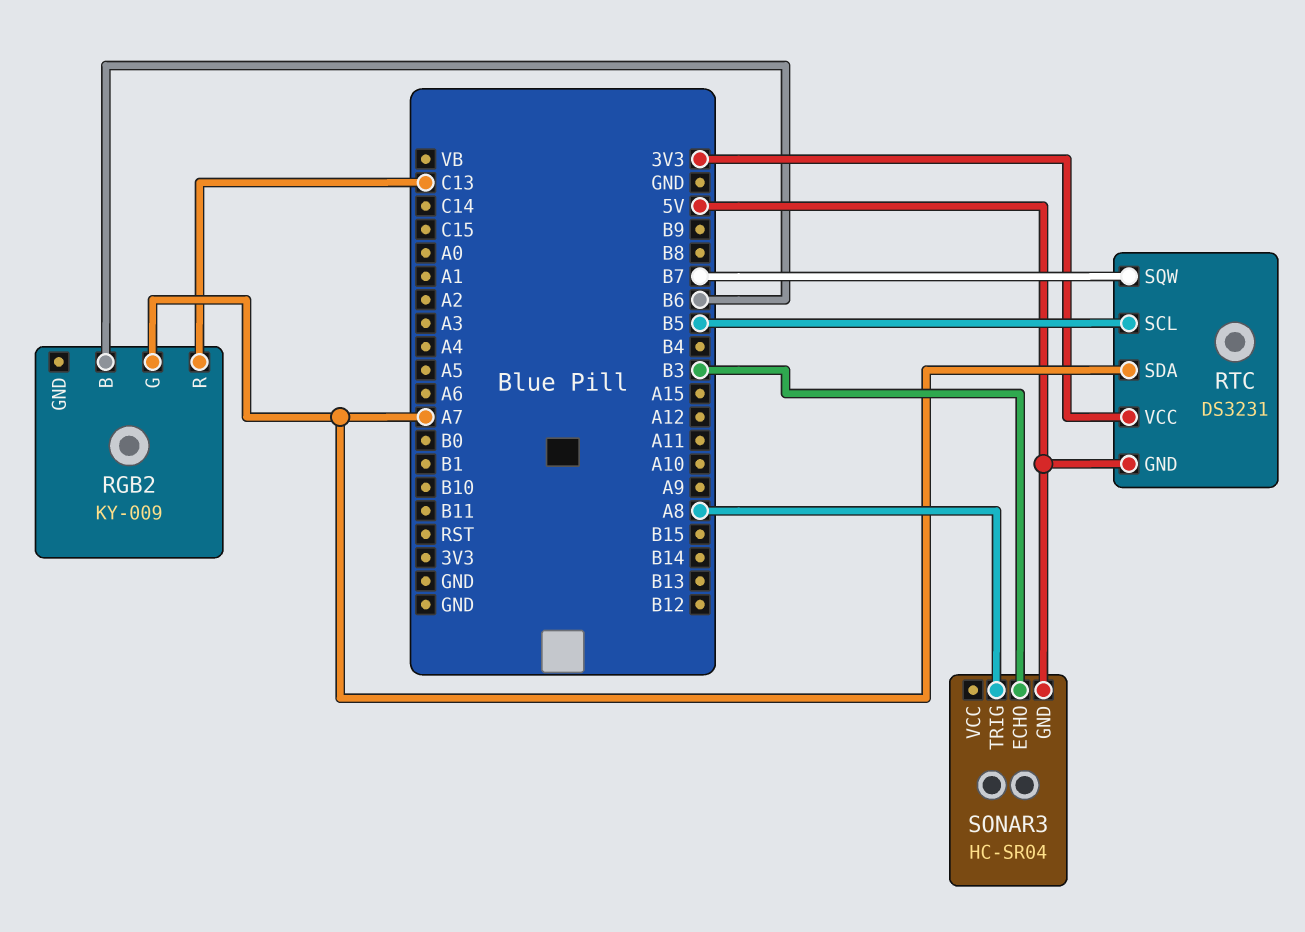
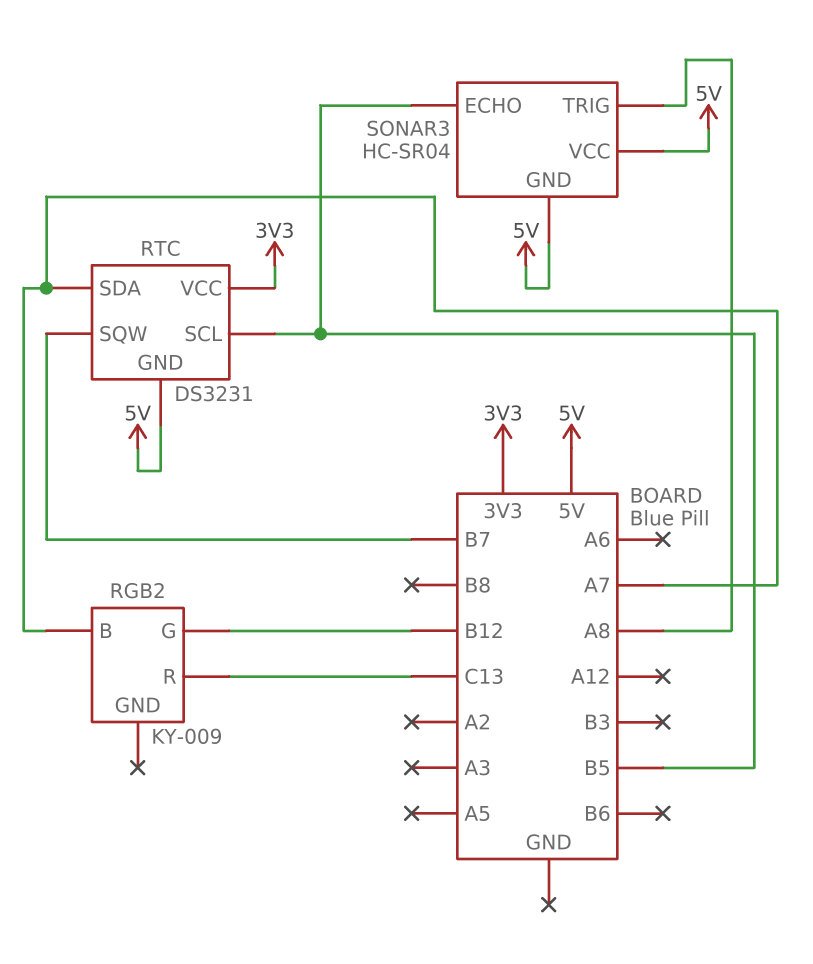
RGB2 pin B: B6 -> A7
RGB2 pin G: A7 -> B12
SONAR3 pin ECHO: B3 -> B5
SONAR3 pin VCC: none -> 5V

